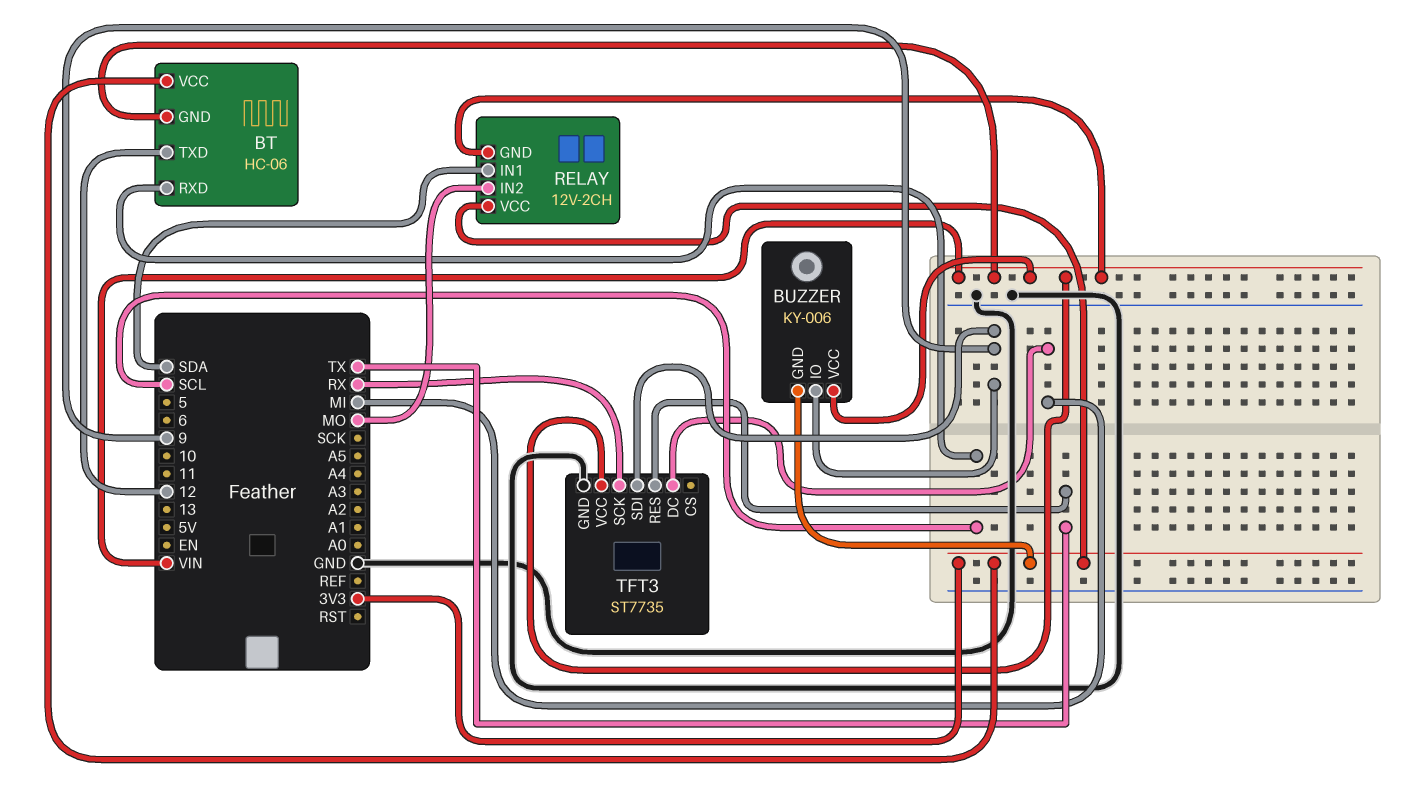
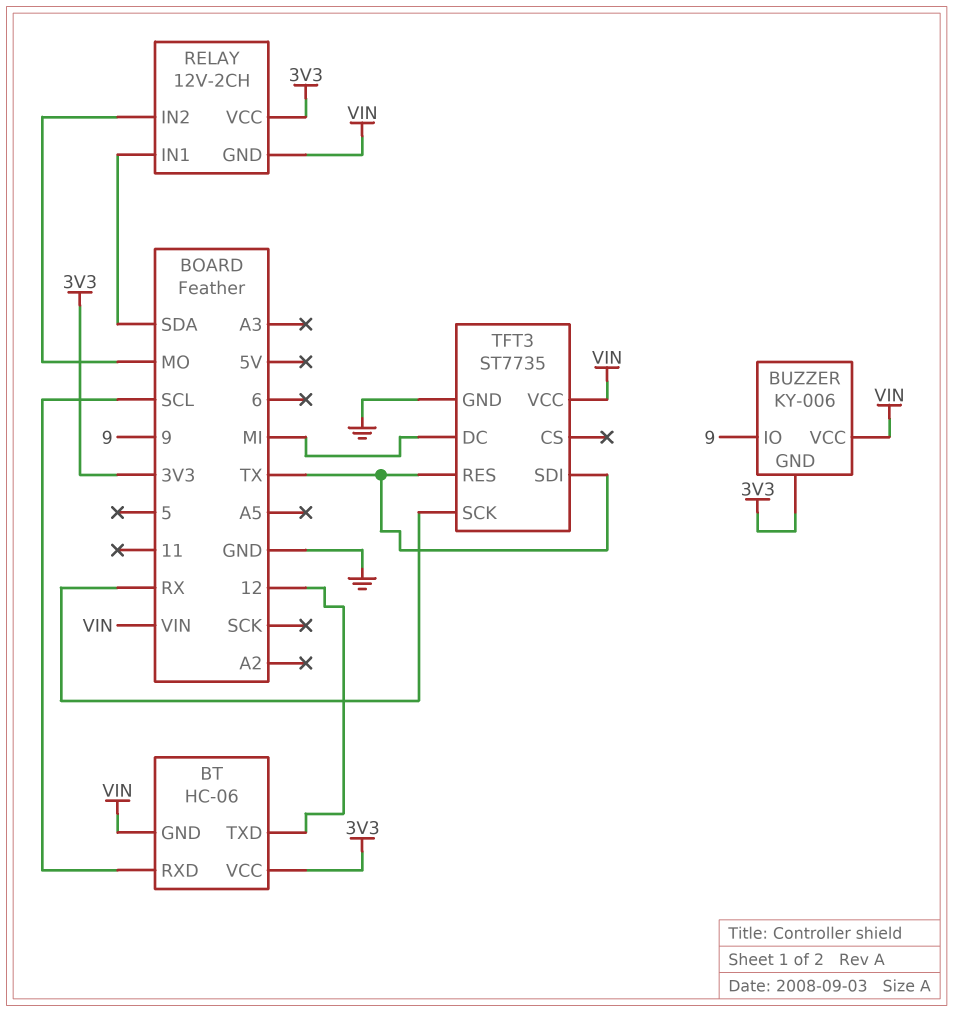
TFT3 pin SDI: 9 -> TX

